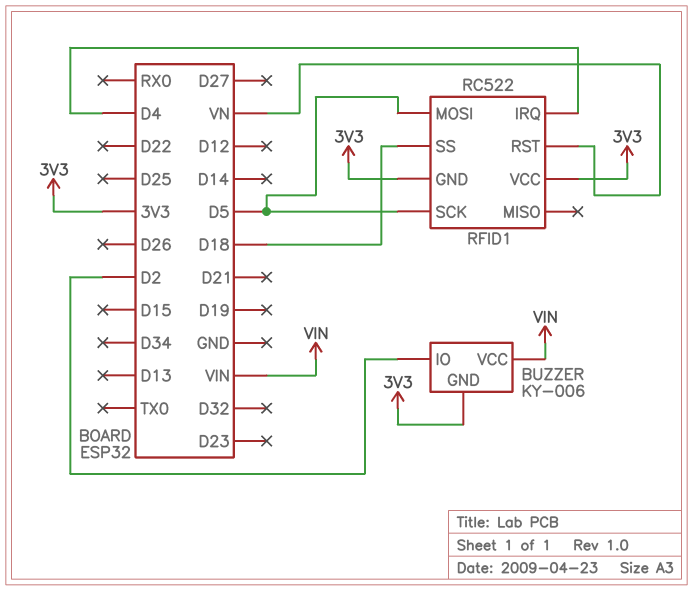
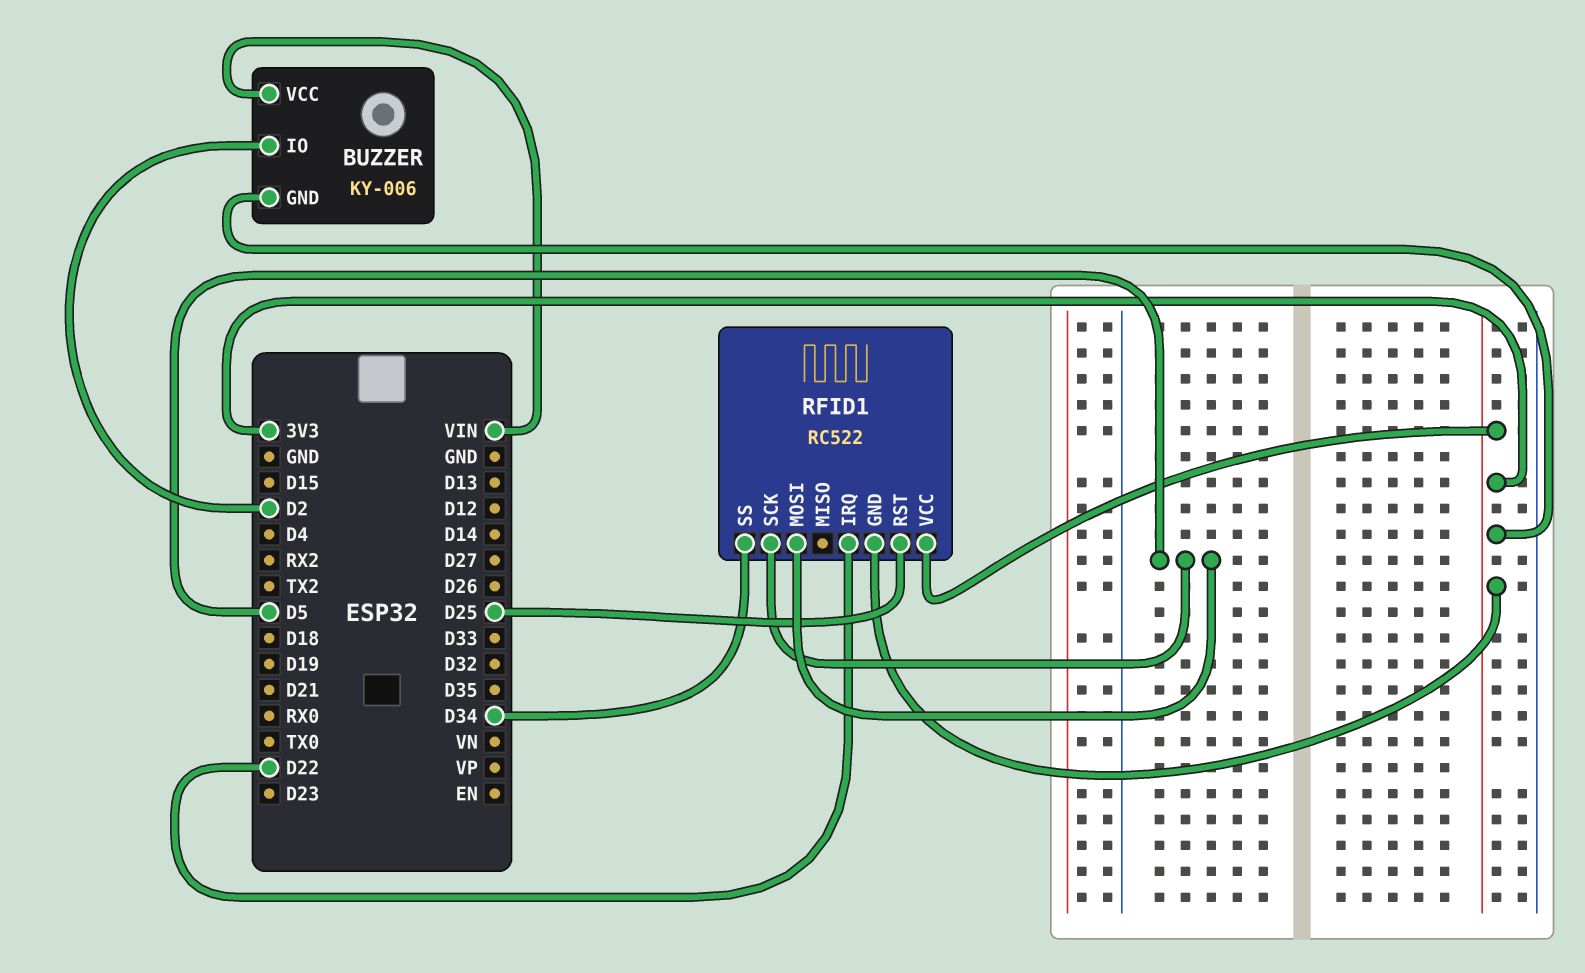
RFID1 pin IRQ: D4 -> D22
RFID1 pin RST: VN -> D25
RFID1 pin SS: D18 -> D34

